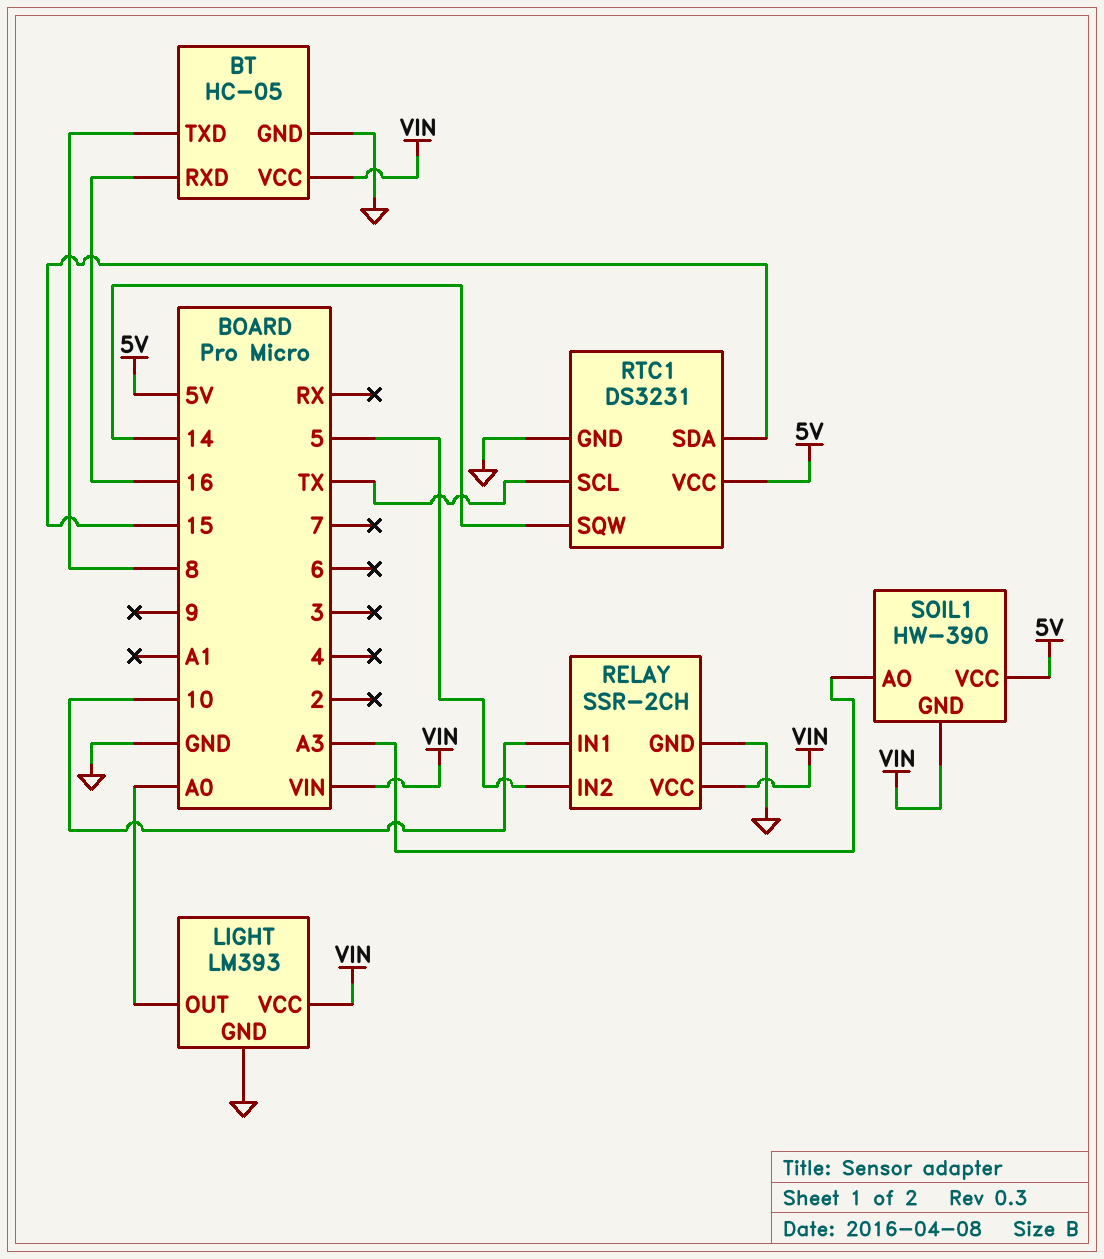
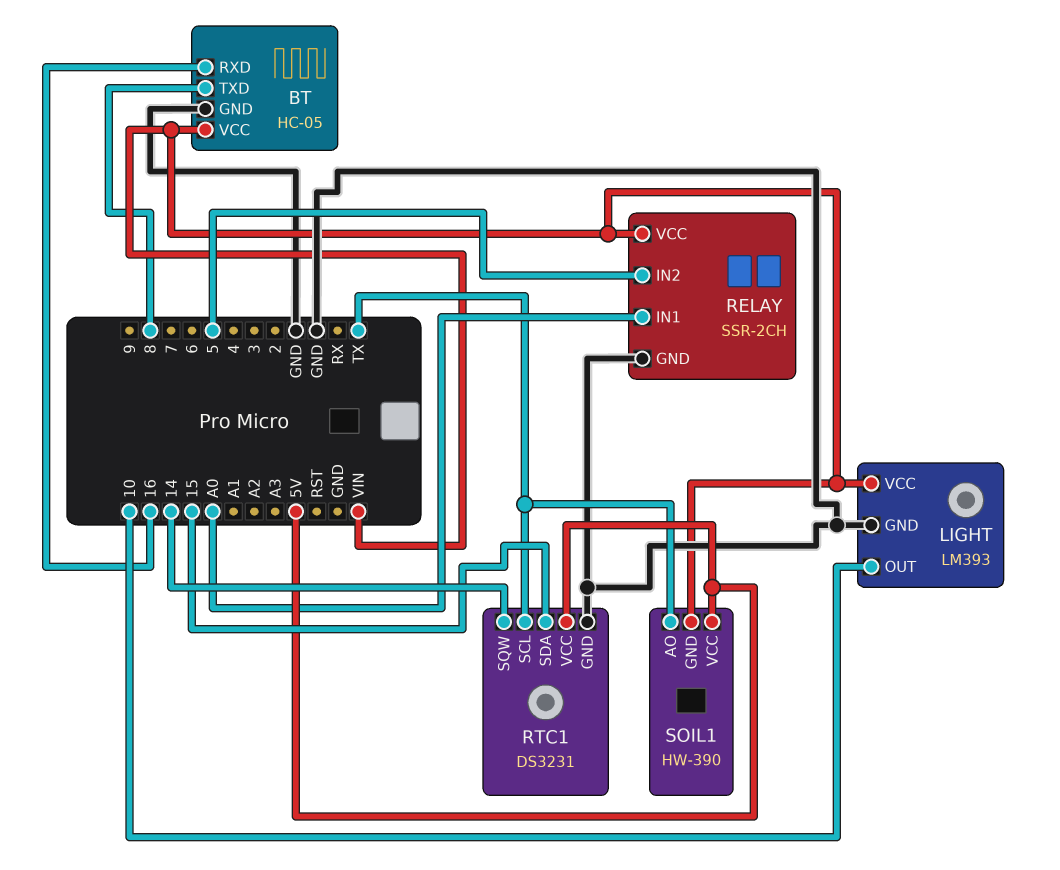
LIGHT pin OUT: A0 -> 10
RELAY pin IN1: 10 -> A0
SOIL1 pin AO: A3 -> TX

